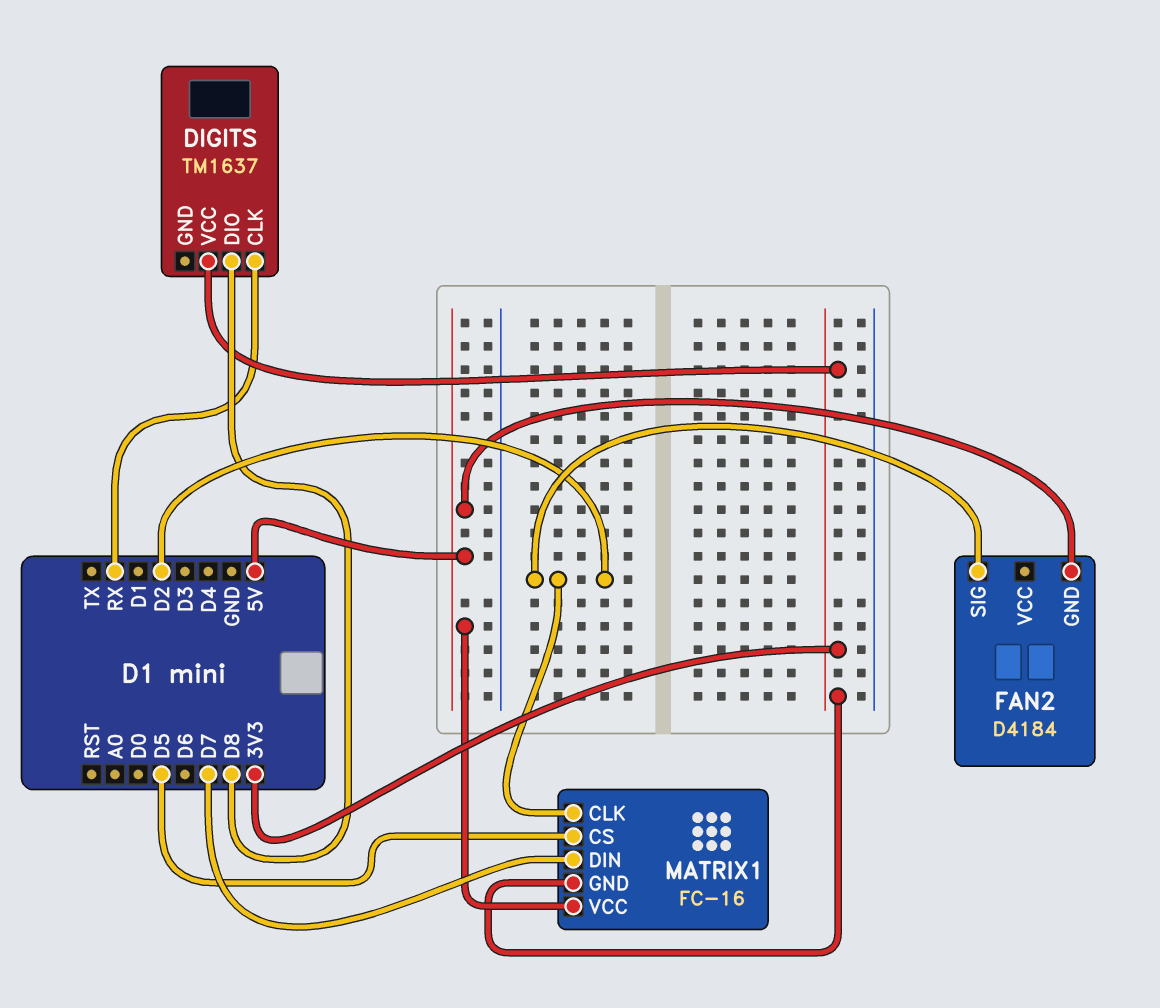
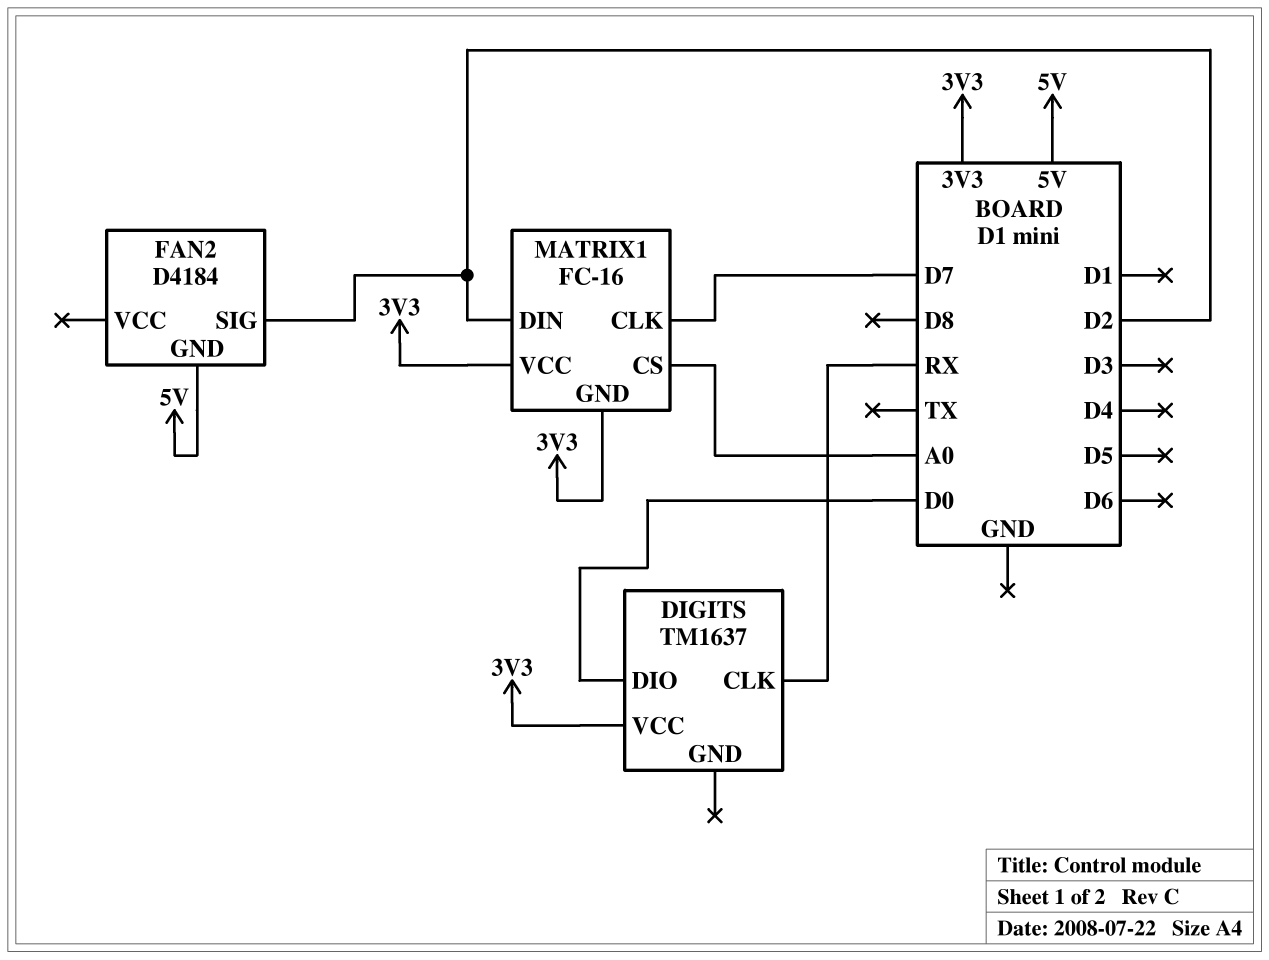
DIGITS pin DIO: D8 -> D0
MATRIX1 pin CLK: D2 -> D7
MATRIX1 pin CS: D5 -> A0
MATRIX1 pin DIN: D7 -> D2
MATRIX1 pin VCC: 5V -> 3V3

